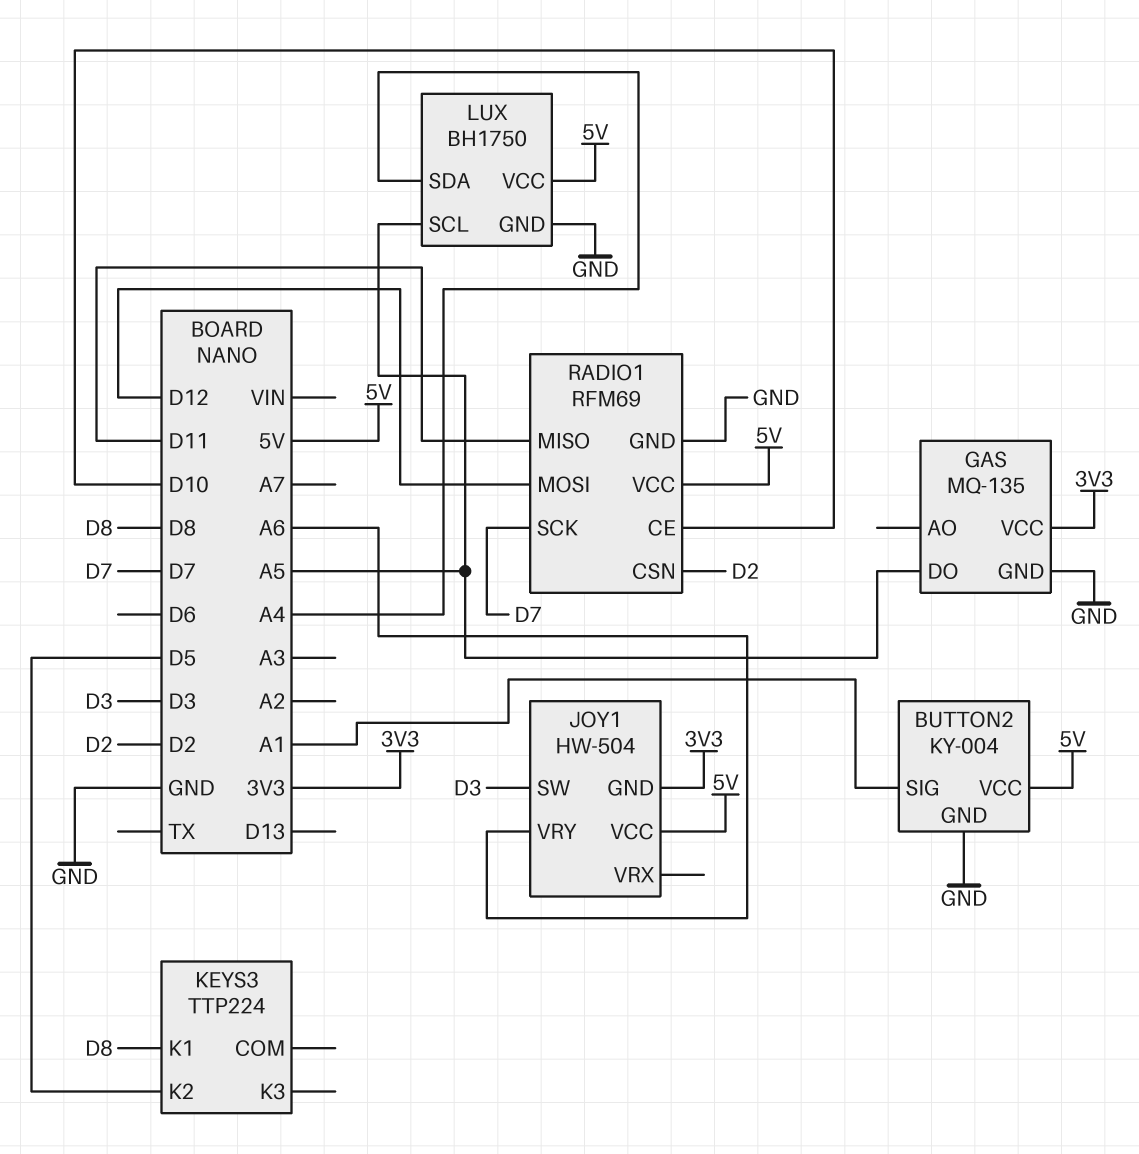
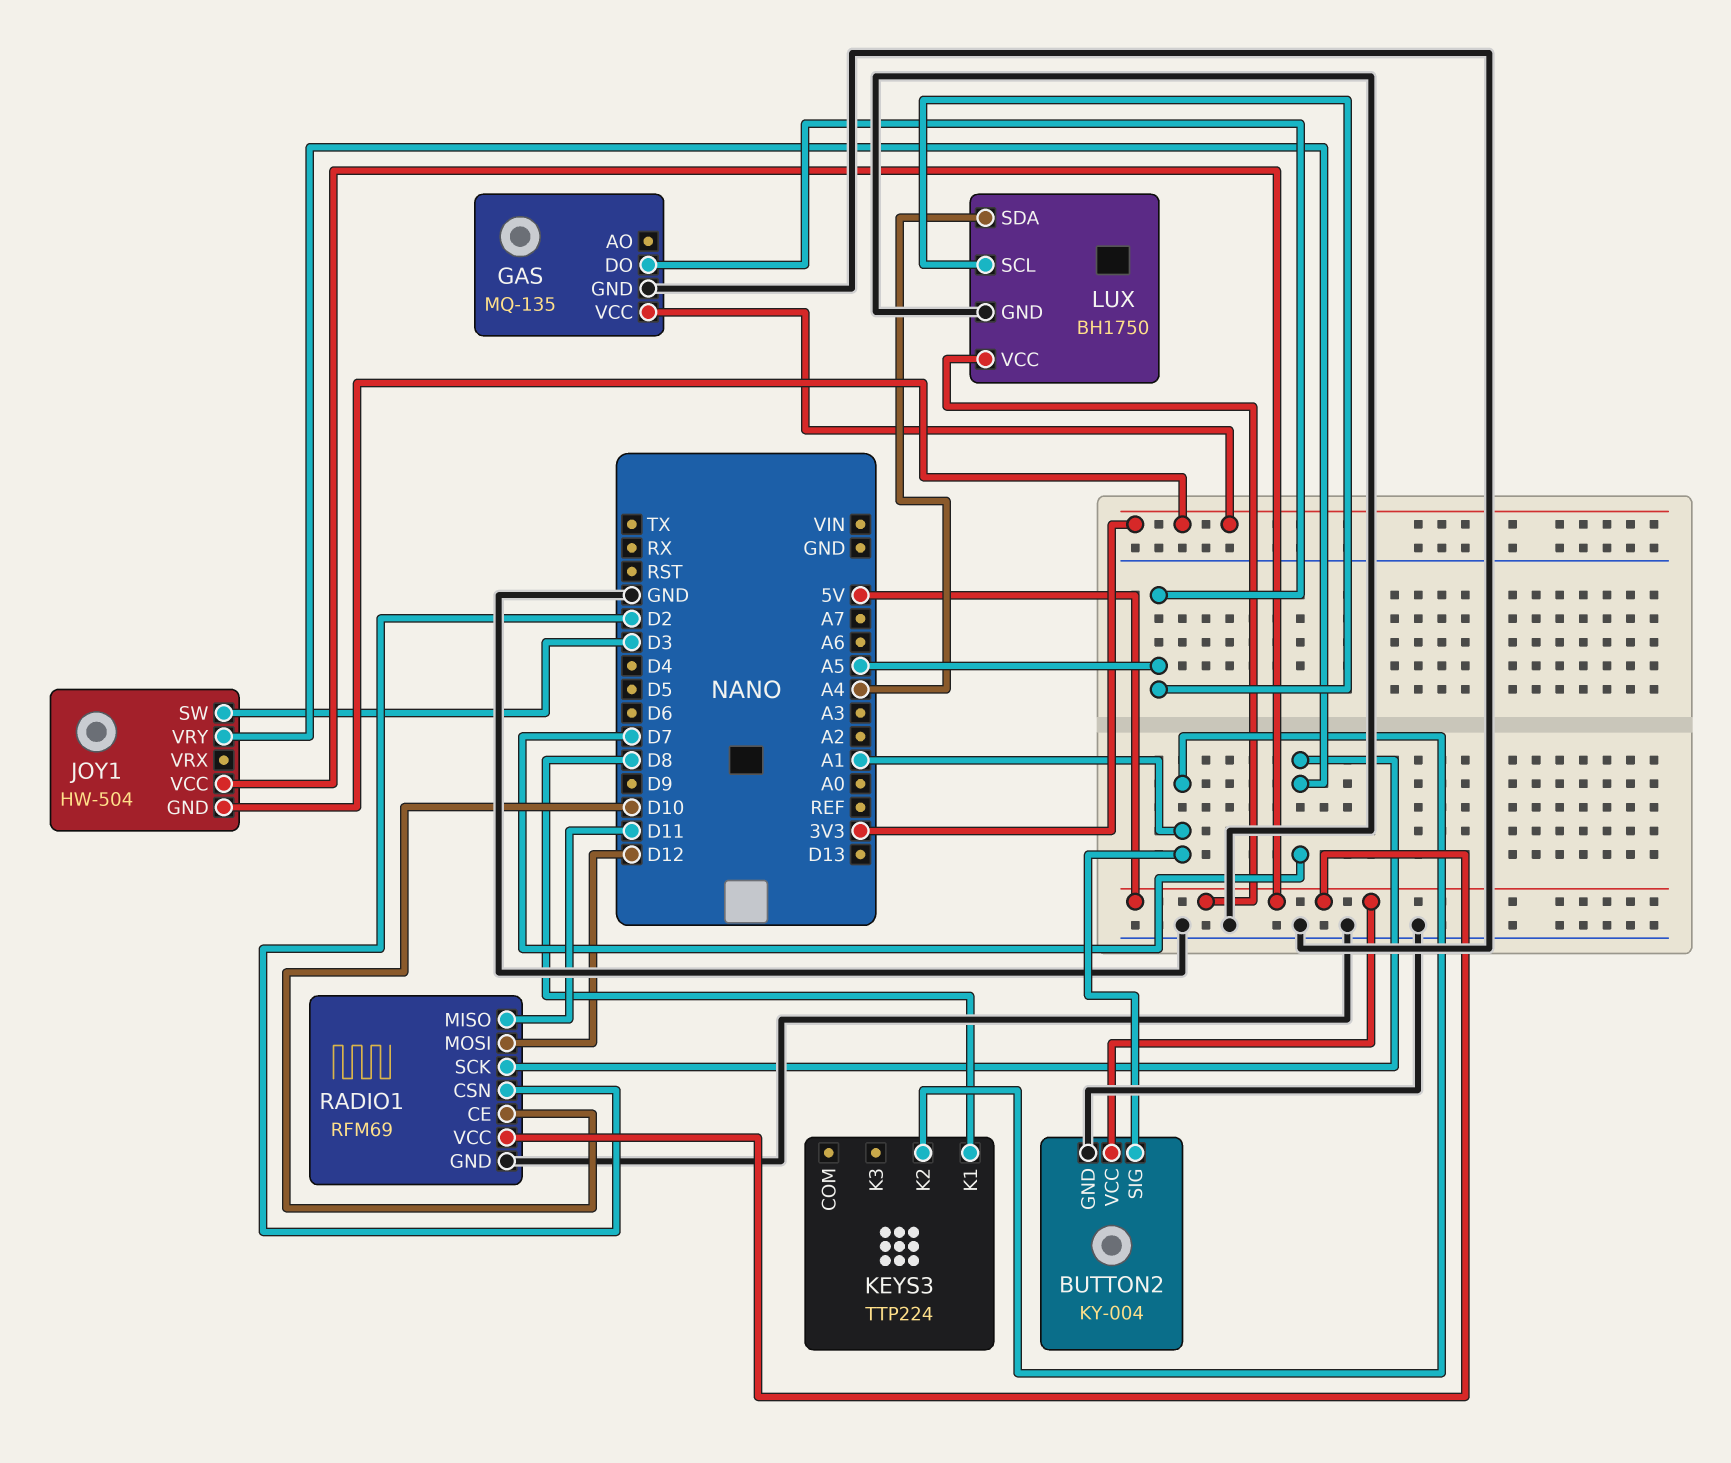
JOY1 pin VRY: A6 -> D7
KEYS3 pin K2: D5 -> A1

